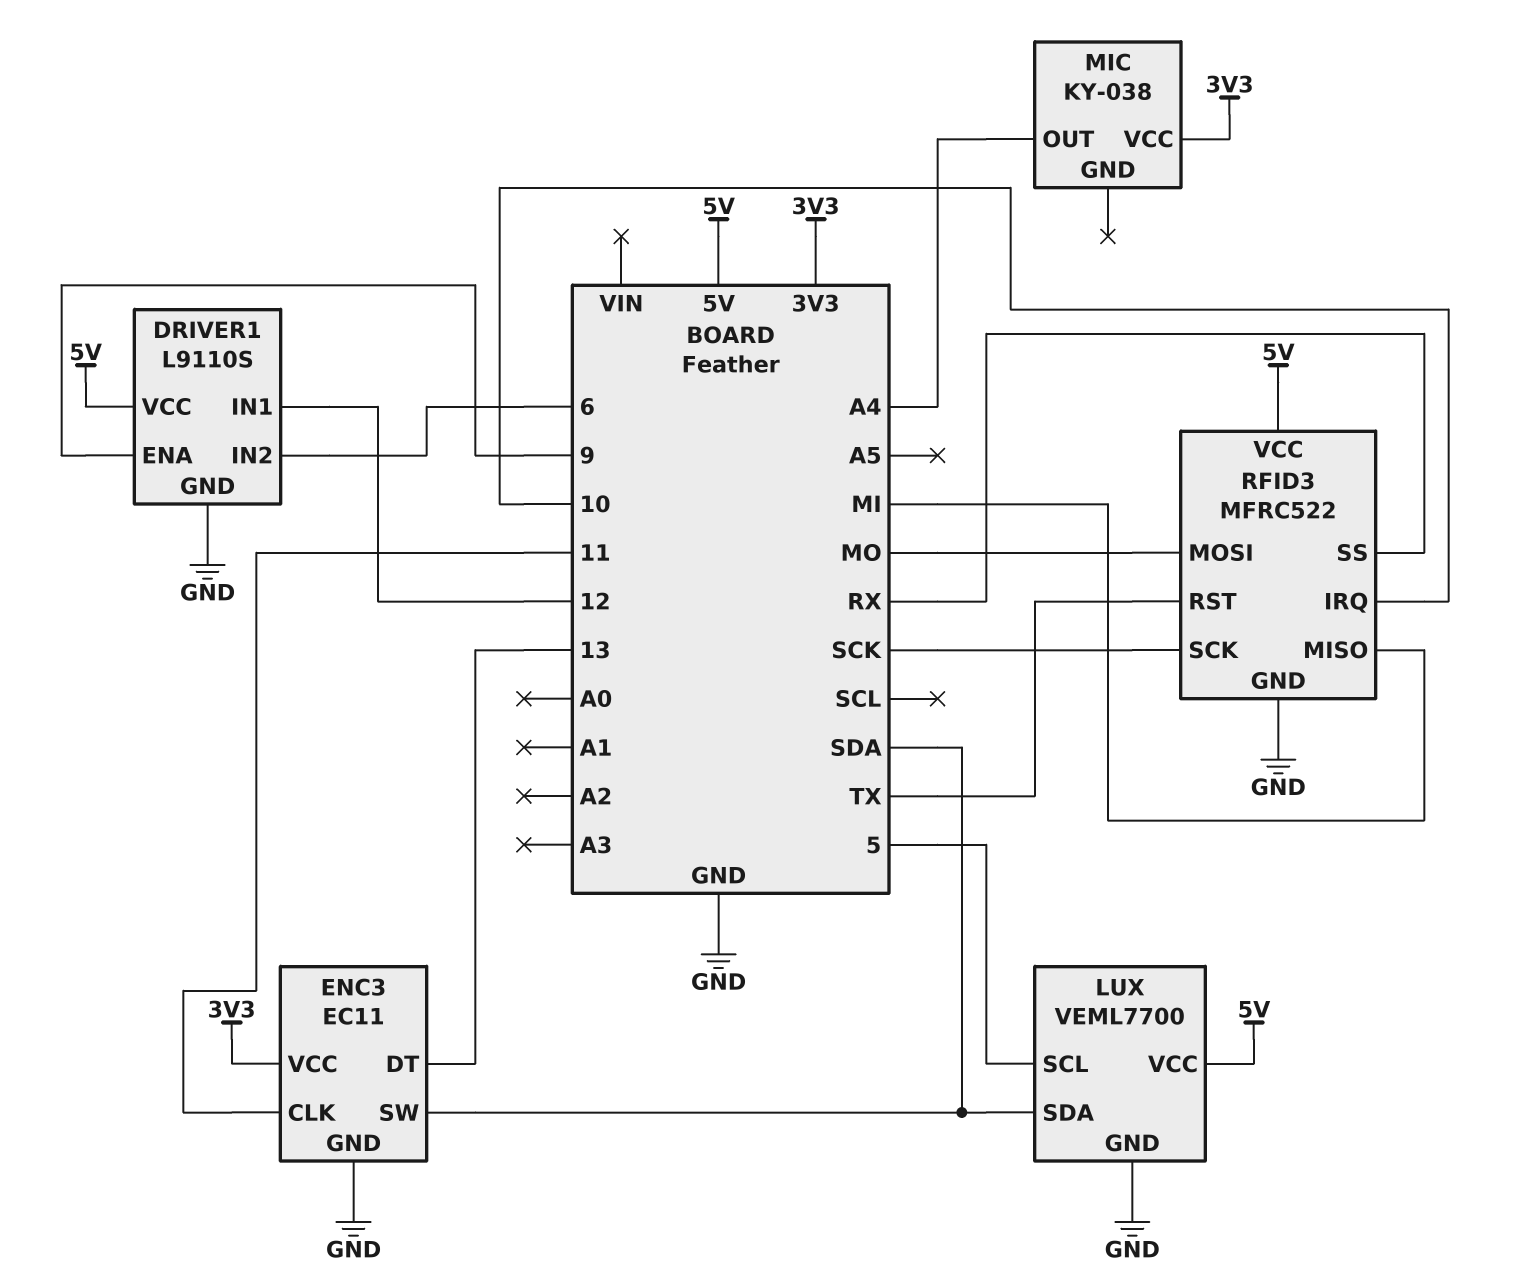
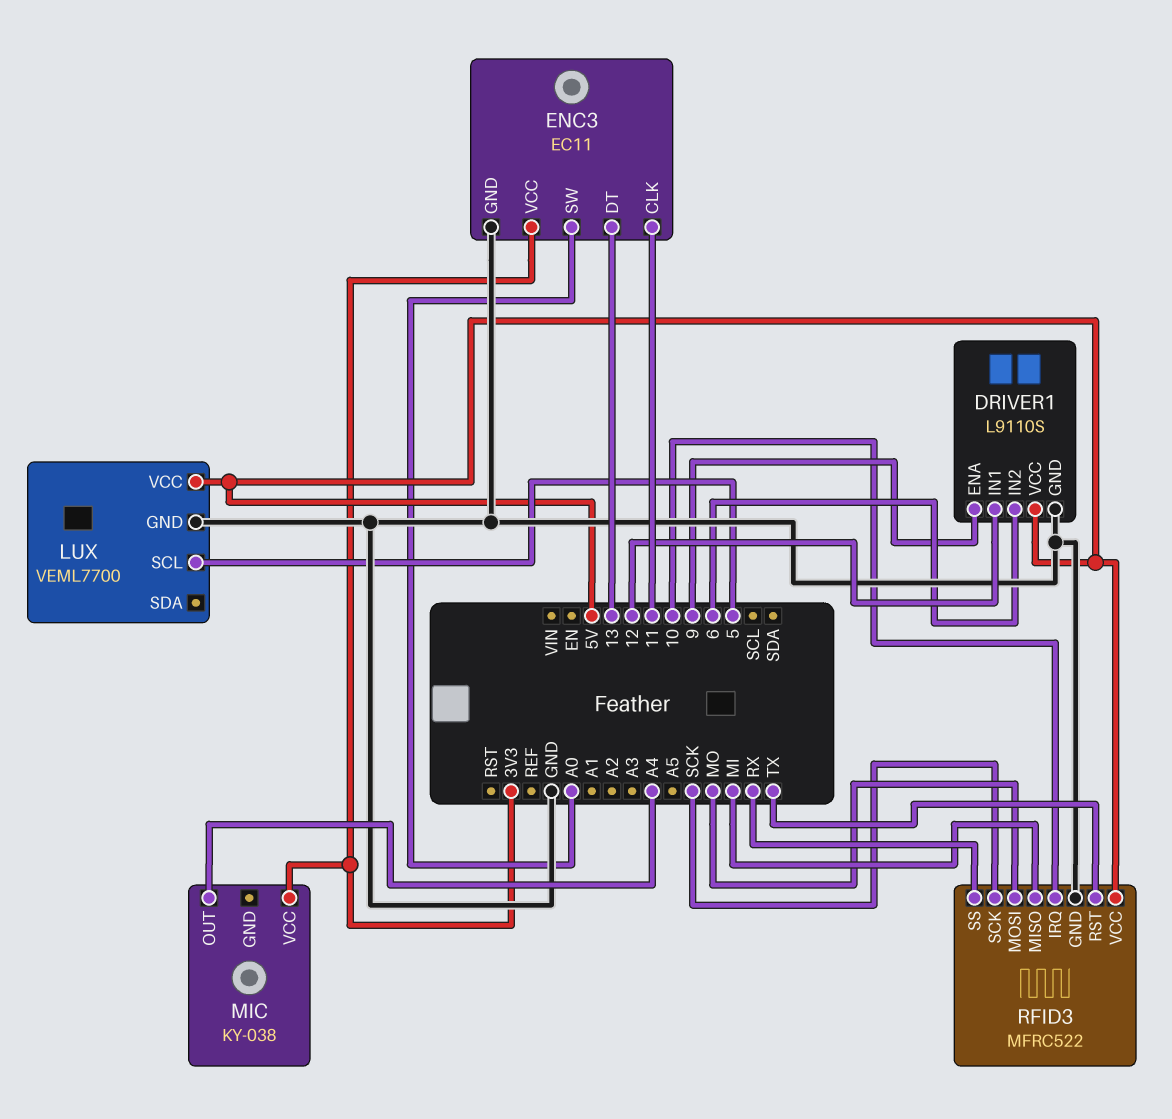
ENC3 pin SW: SDA -> A0
LUX pin SDA: SDA -> none

